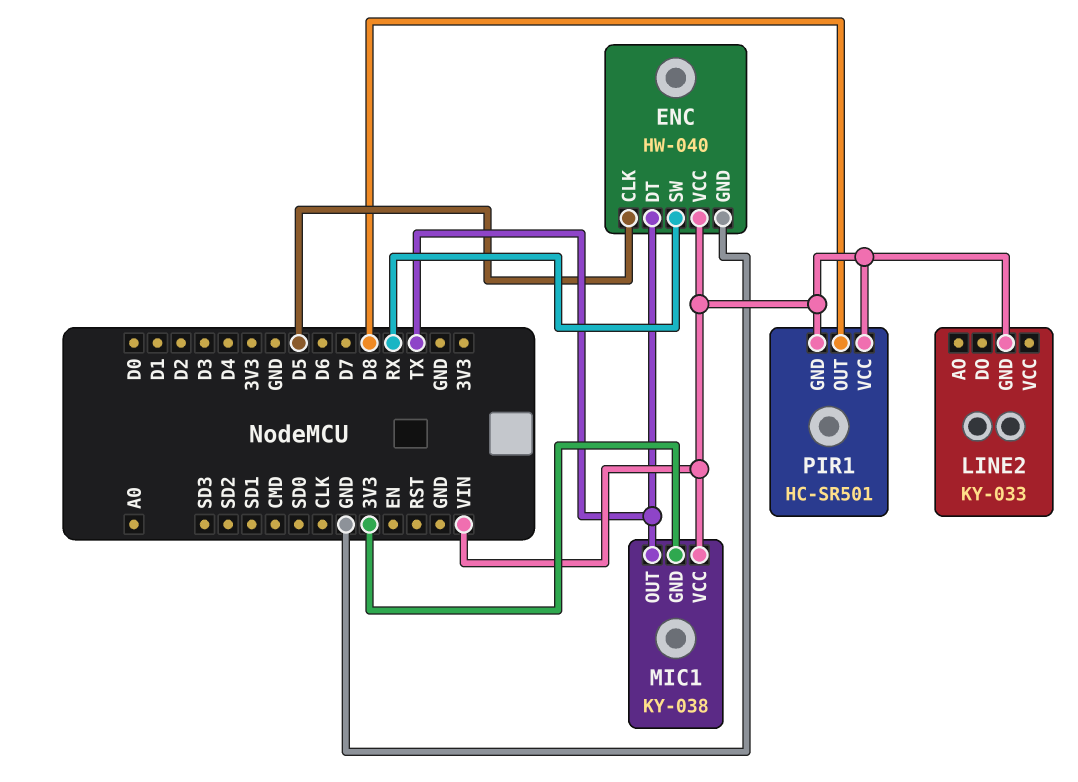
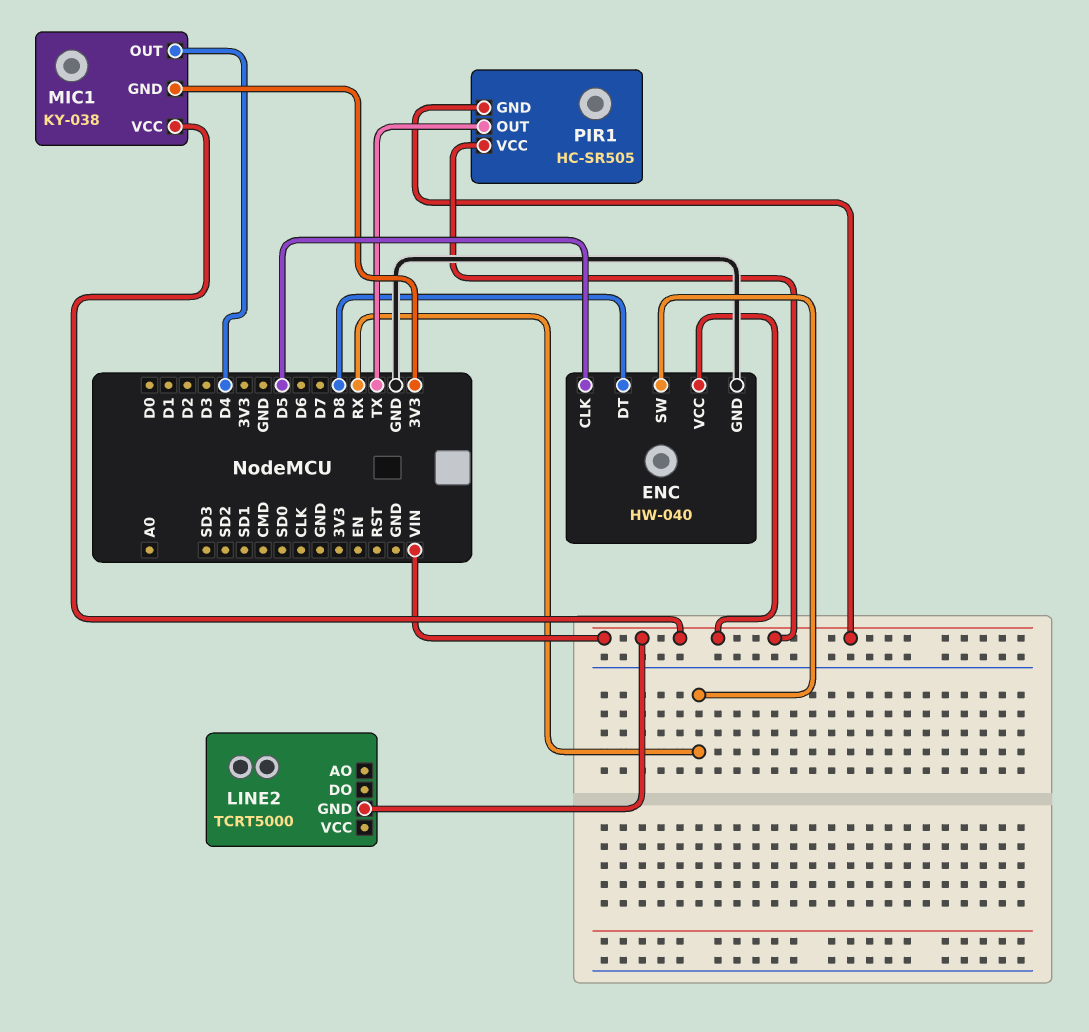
ENC pin DT: TX -> D8
LINE2: KY-033 -> TCRT5000
MIC1 pin OUT: TX -> D4
PIR1: HC-SR501 -> HC-SR505
PIR1 pin OUT: D8 -> TX

